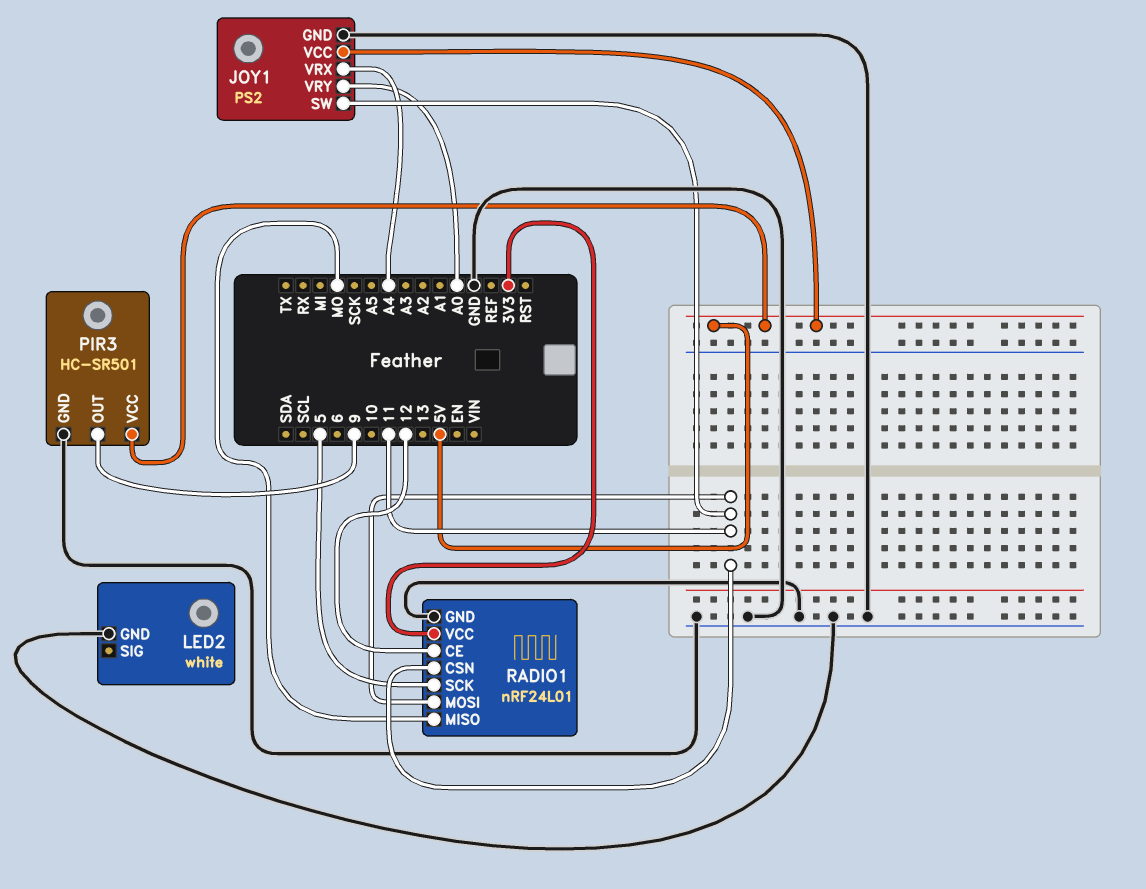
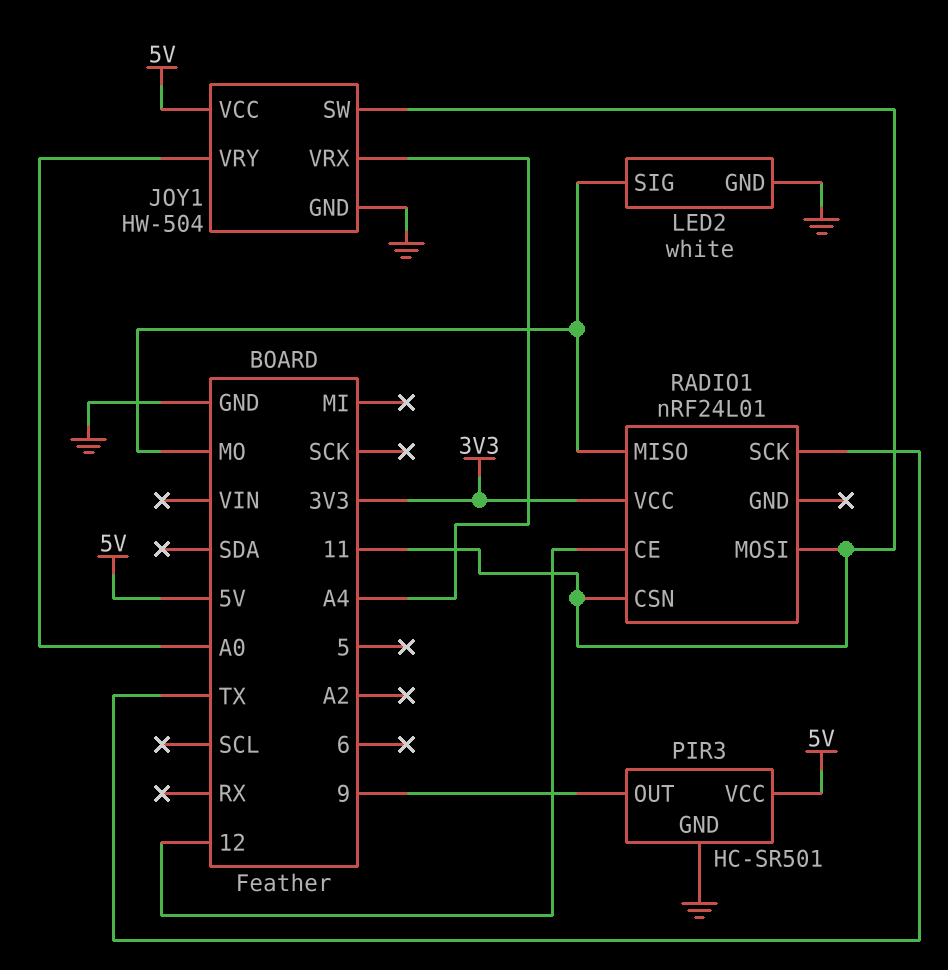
JOY1: PS2 -> HW-504
LED2 pin SIG: none -> MO
RADIO1 pin GND: GND -> none
RADIO1 pin SCK: 5 -> TX

